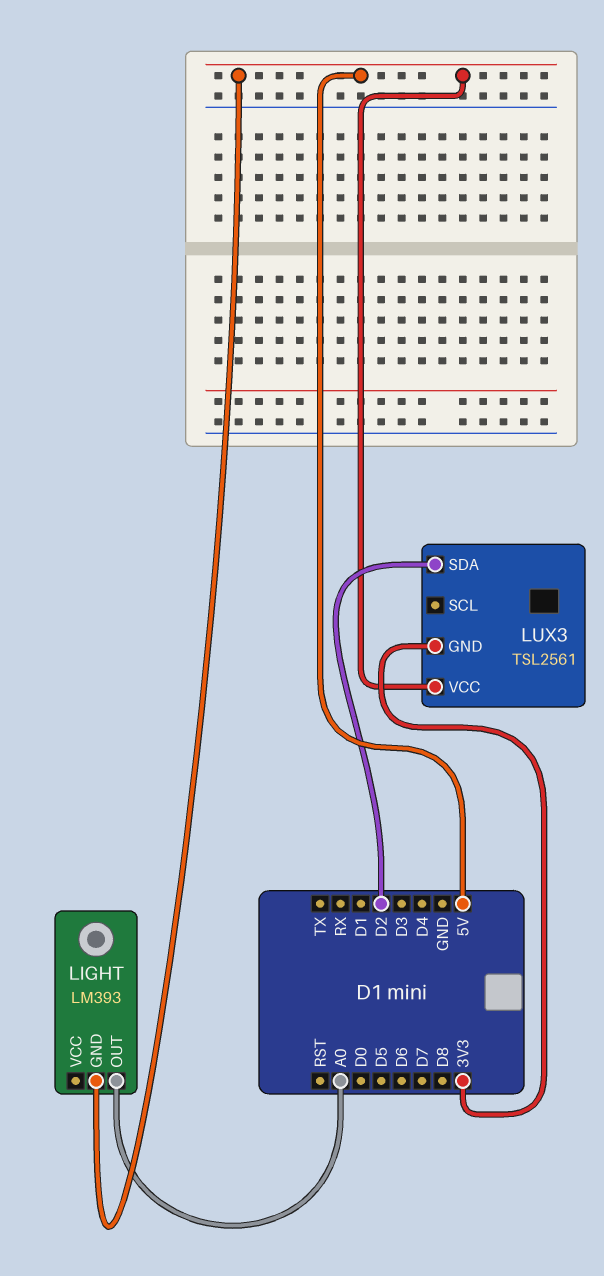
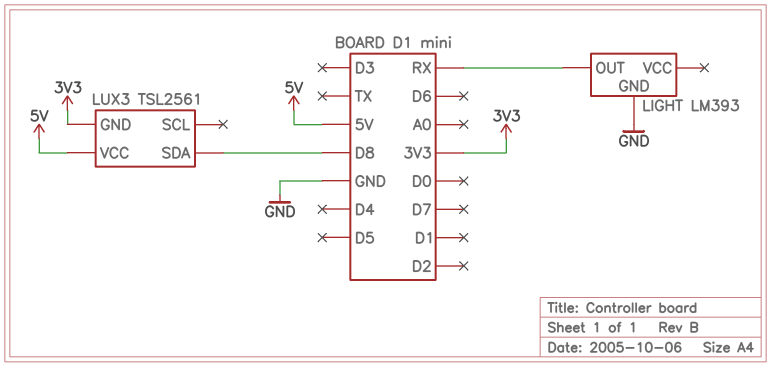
LIGHT pin GND: 5V -> GND
LIGHT pin OUT: A0 -> RX
LUX3 pin SDA: D2 -> D8

